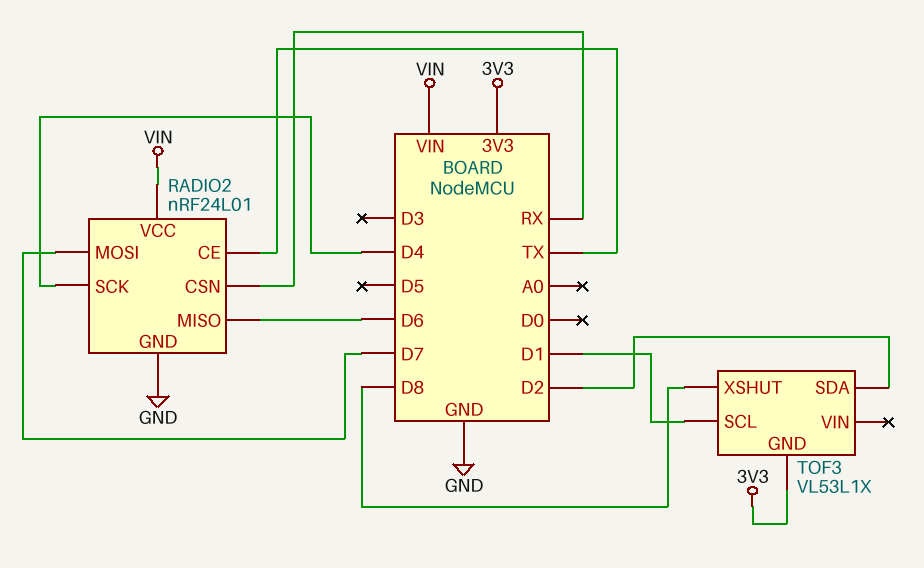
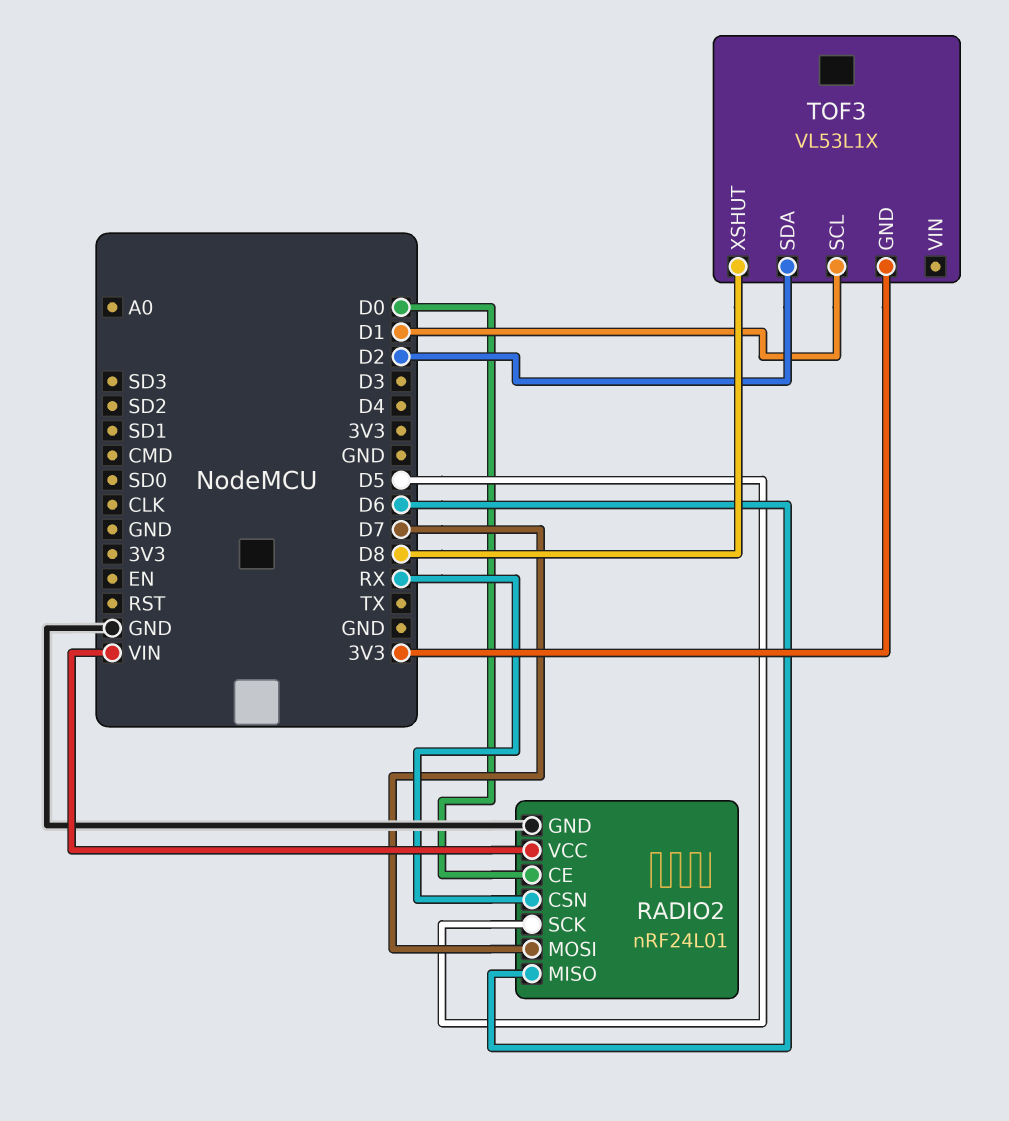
RADIO2 pin CE: TX -> D0
RADIO2 pin SCK: D4 -> D5

